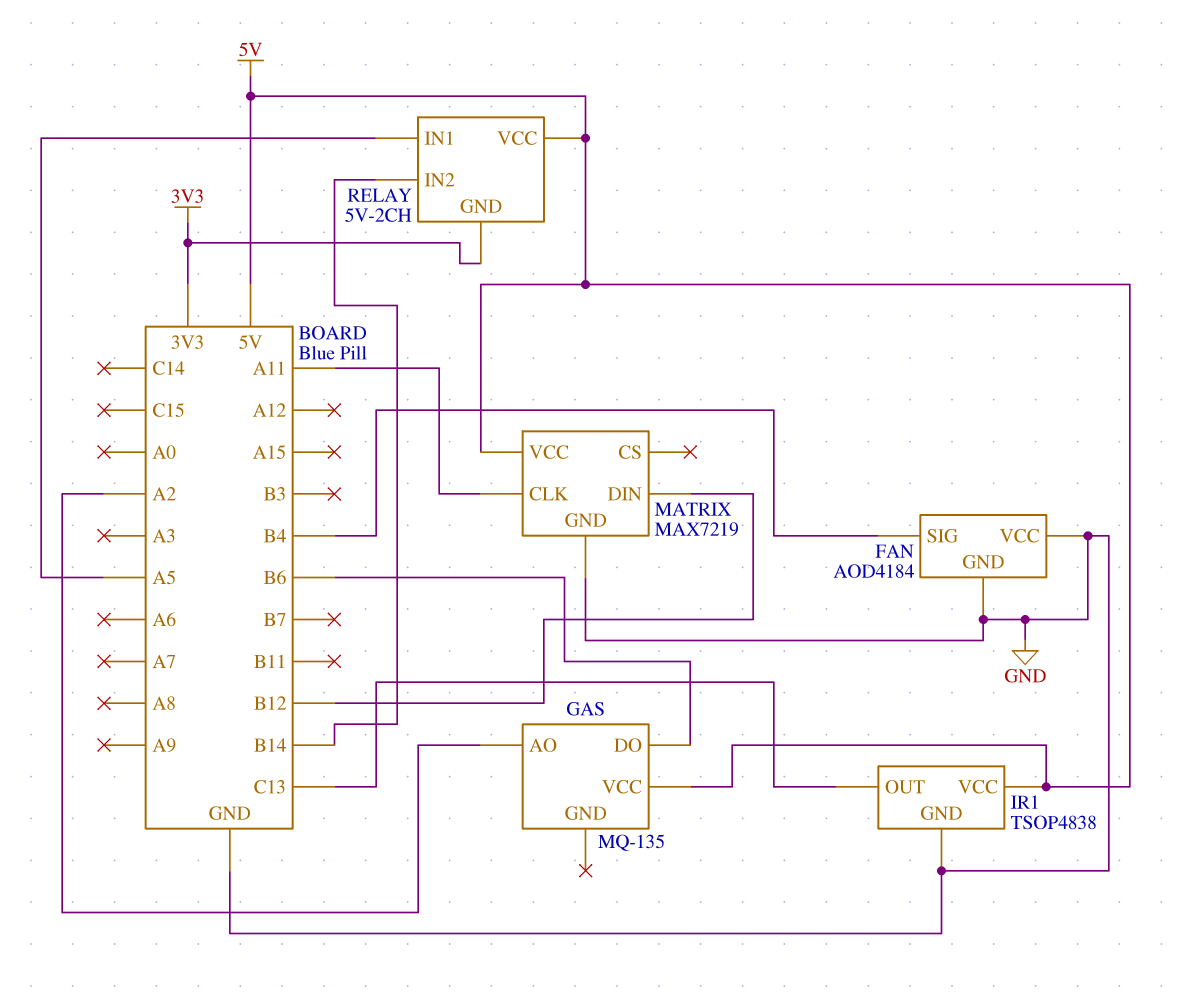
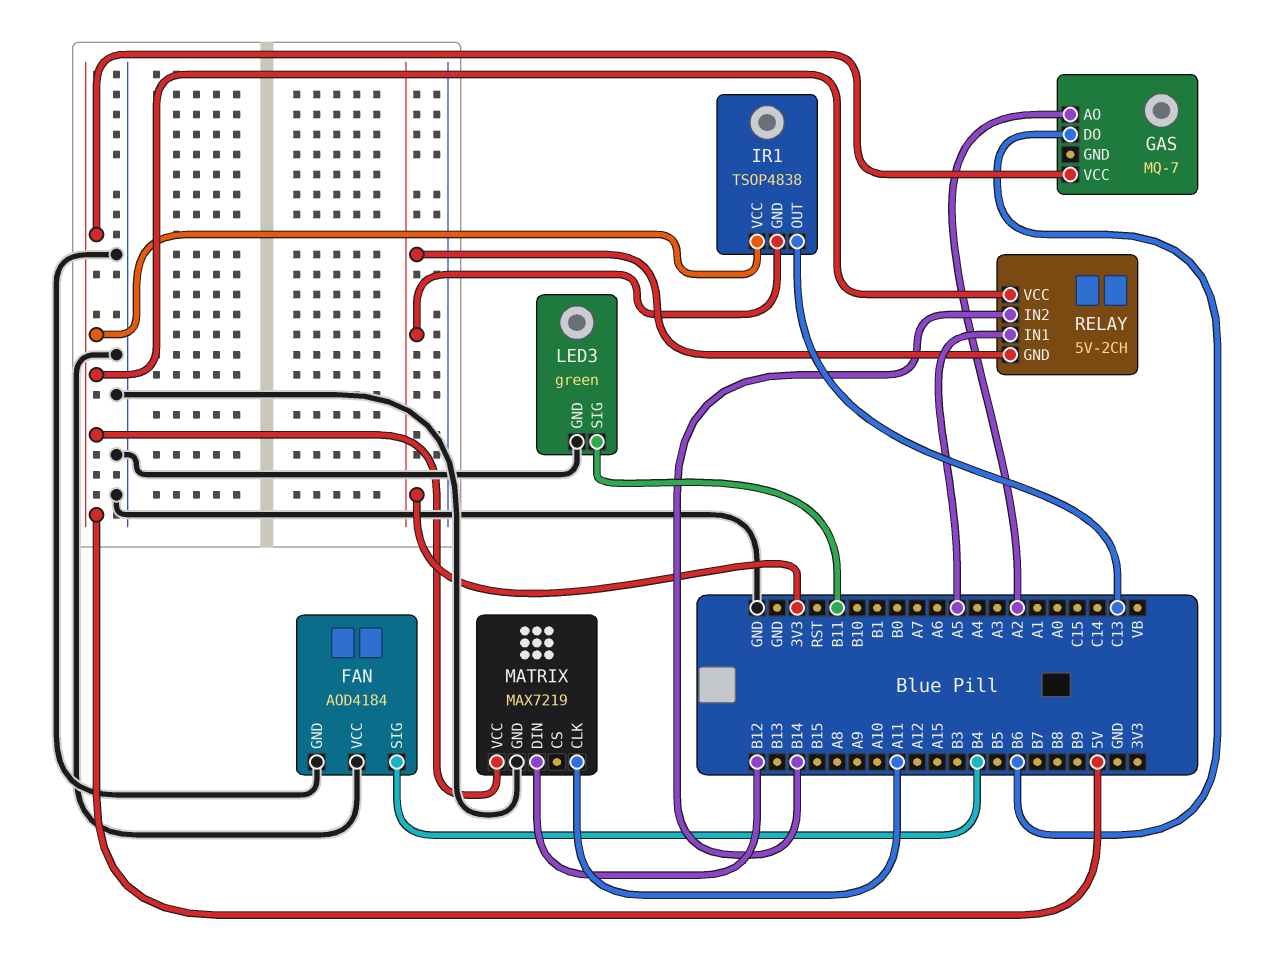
GAS: MQ-135 -> MQ-7
IR1 pin GND: GND -> 3V3
LED3: none -> green
LED3 pin GND: none -> GND
LED3 pin SIG: none -> B11

